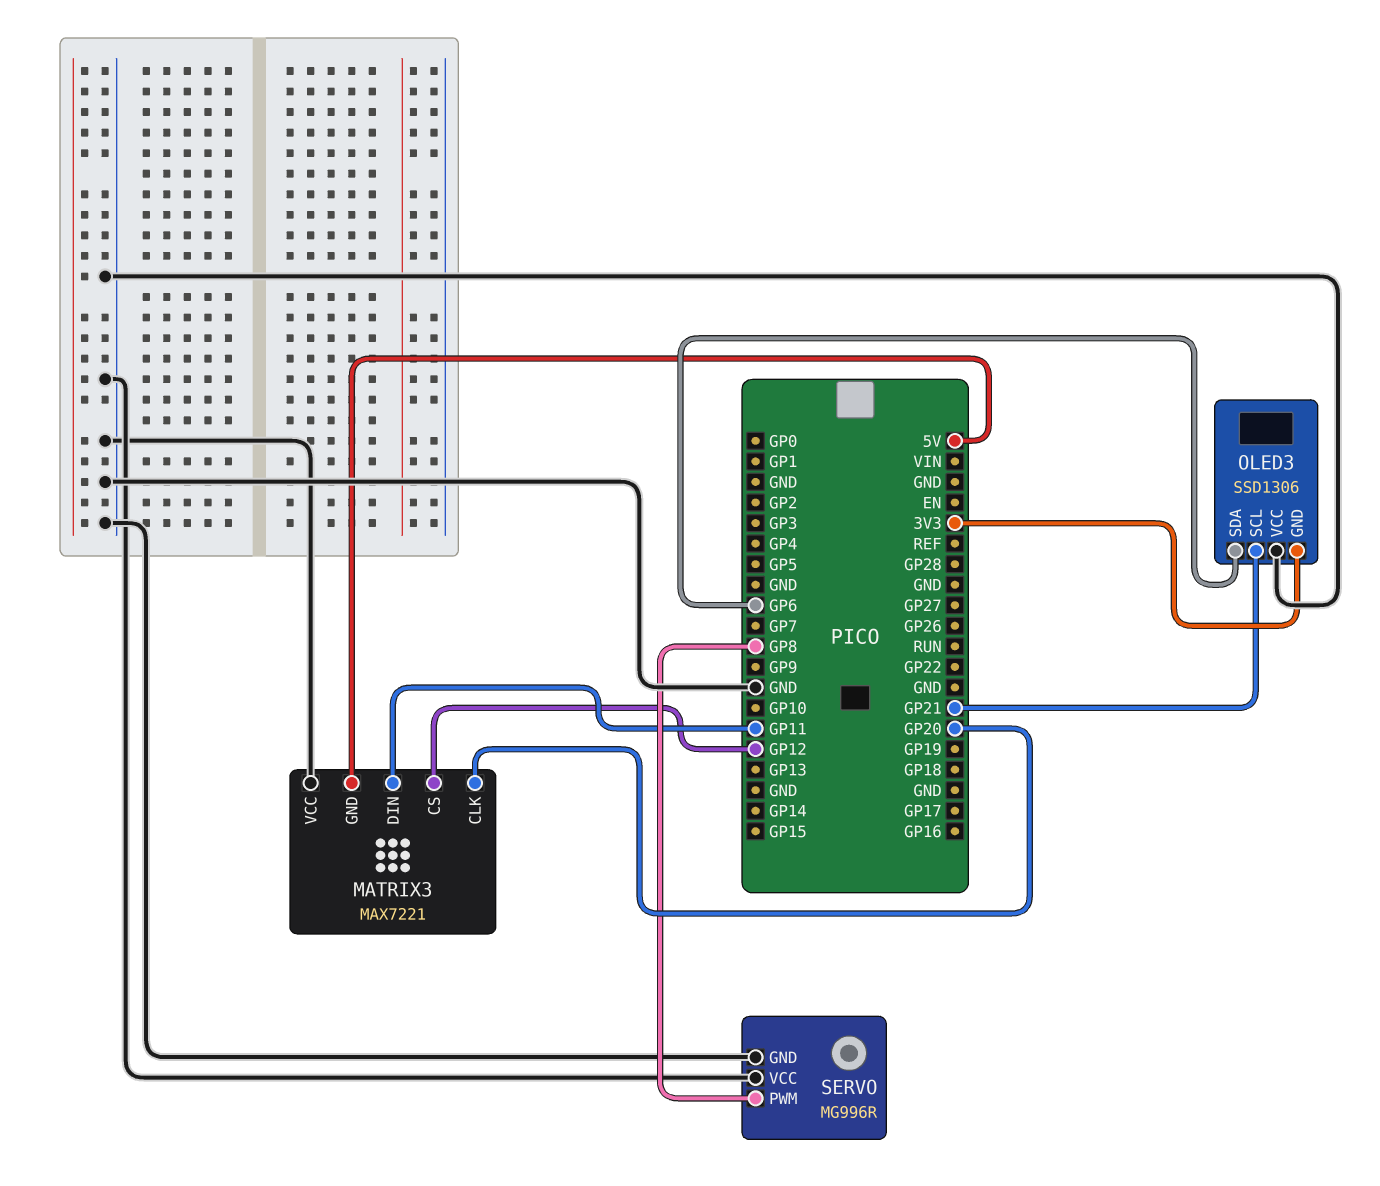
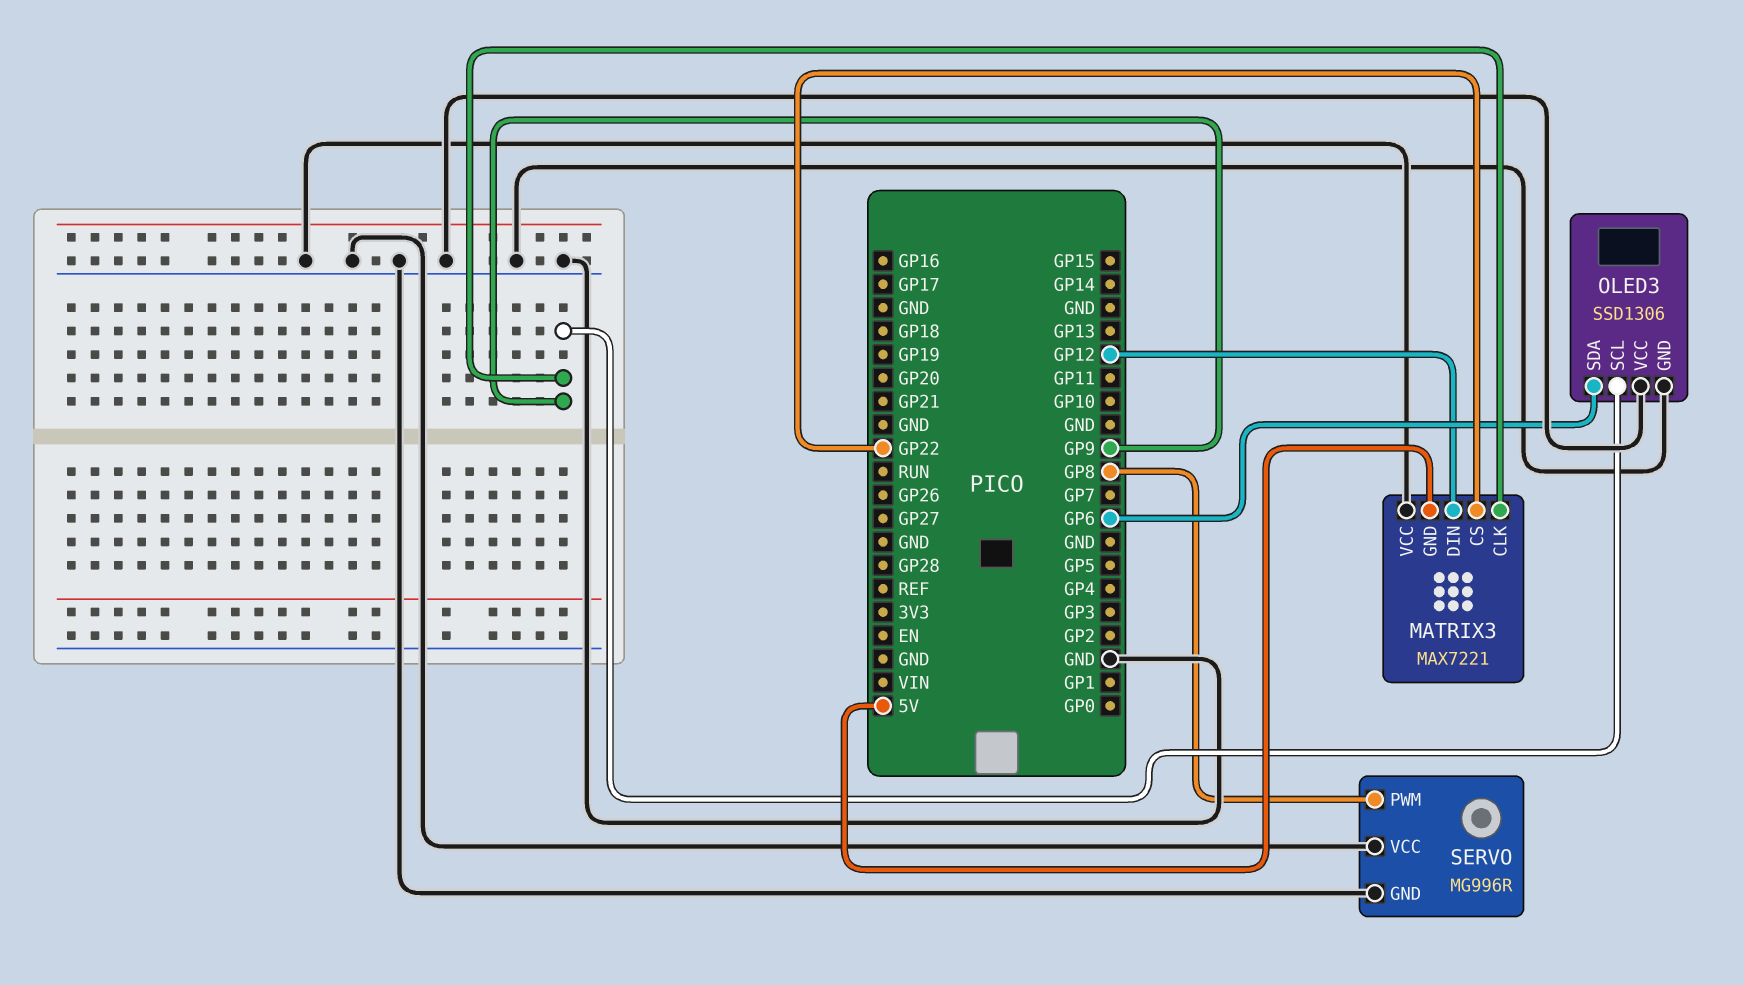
MATRIX3 pin CLK: GP20 -> GP9
MATRIX3 pin CS: GP12 -> GP22
MATRIX3 pin DIN: GP11 -> GP12
OLED3 pin GND: 3V3 -> GND
OLED3 pin SCL: GP21 -> GP9

